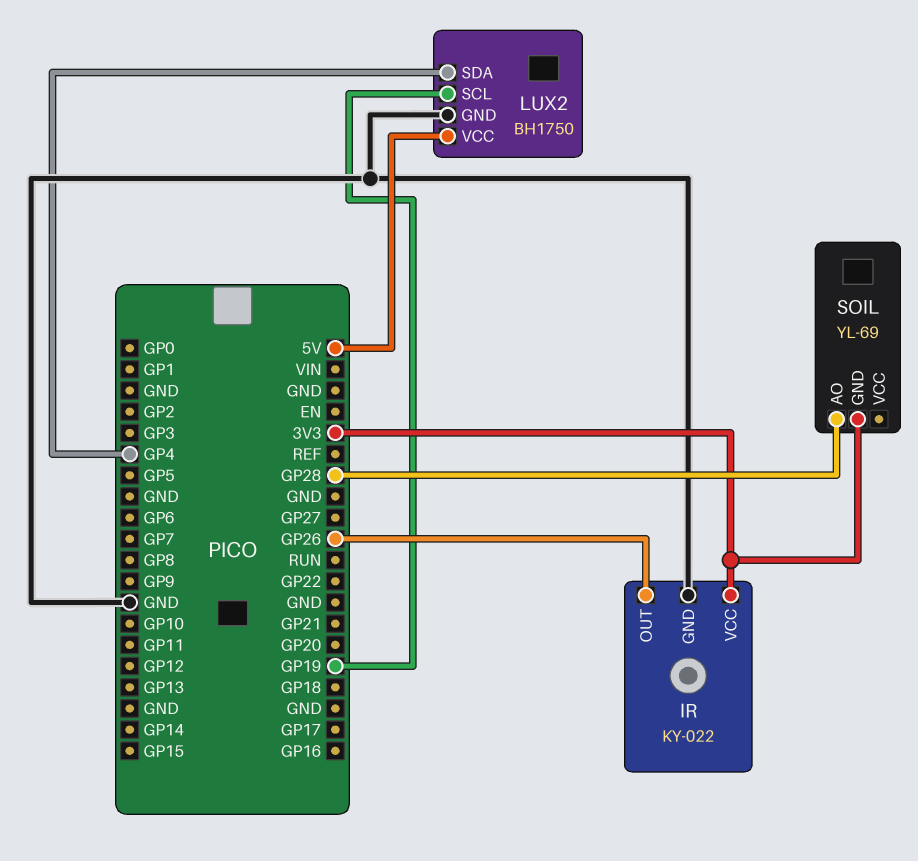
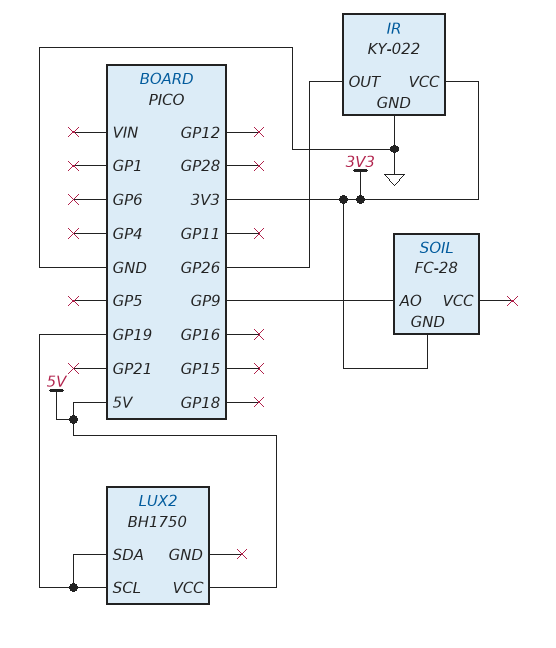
LUX2 pin GND: GND -> none
LUX2 pin SDA: GP4 -> GP19
SOIL: YL-69 -> FC-28
SOIL pin AO: GP28 -> GP9

